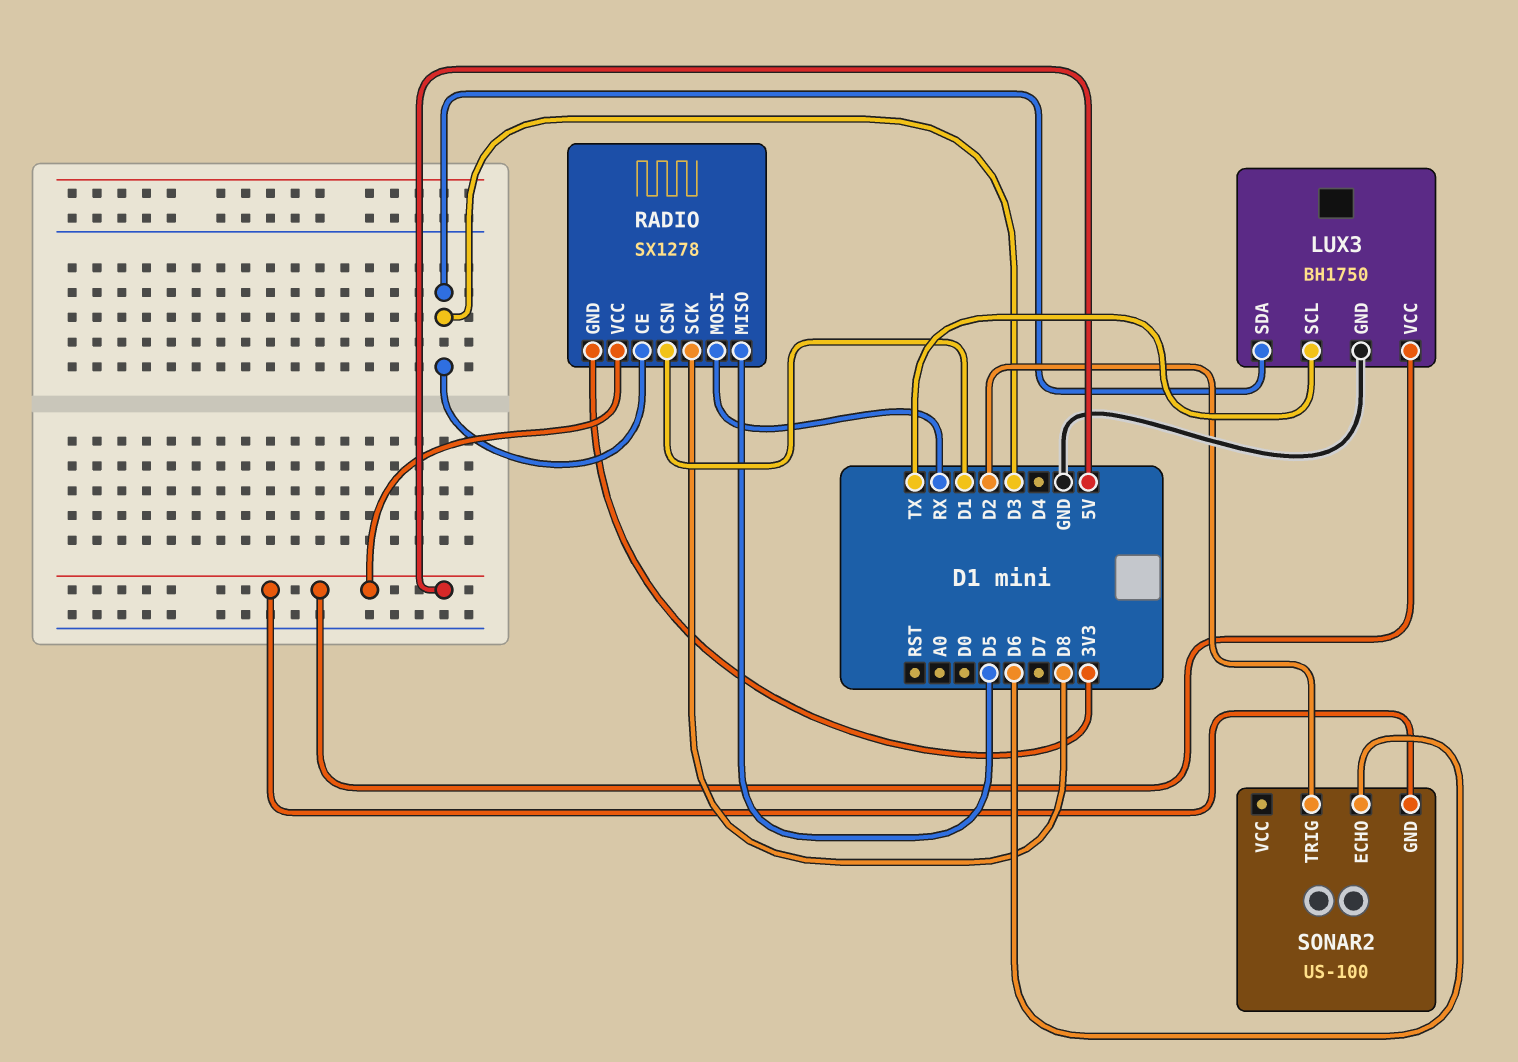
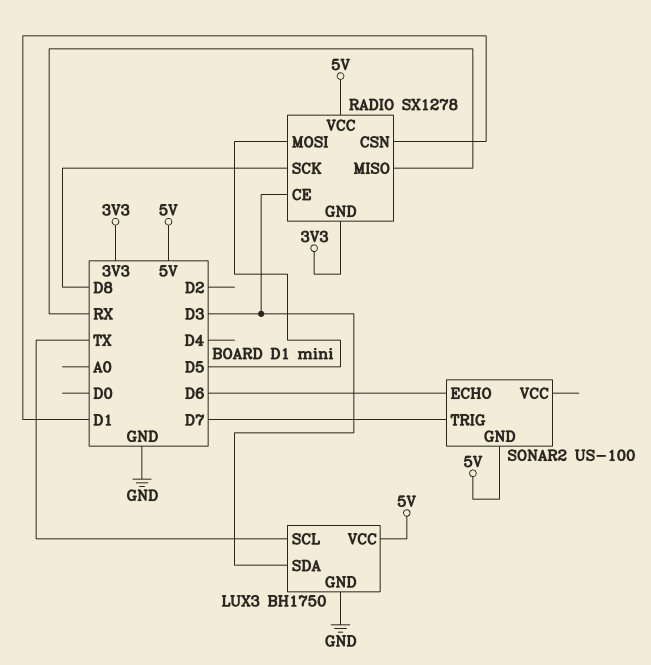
RADIO pin MISO: D5 -> RX
RADIO pin MOSI: RX -> D5
SONAR2 pin TRIG: D2 -> D7

